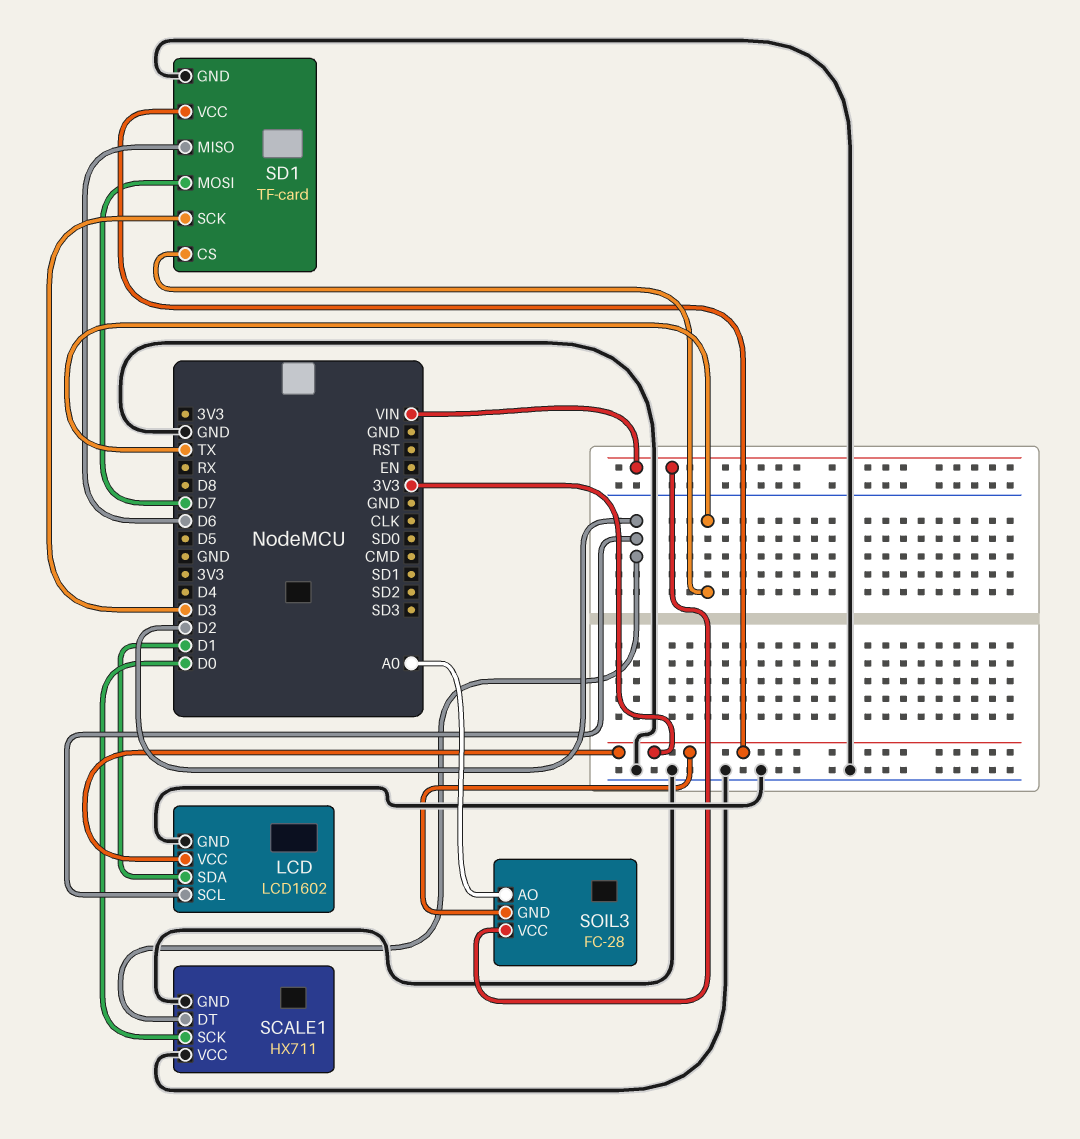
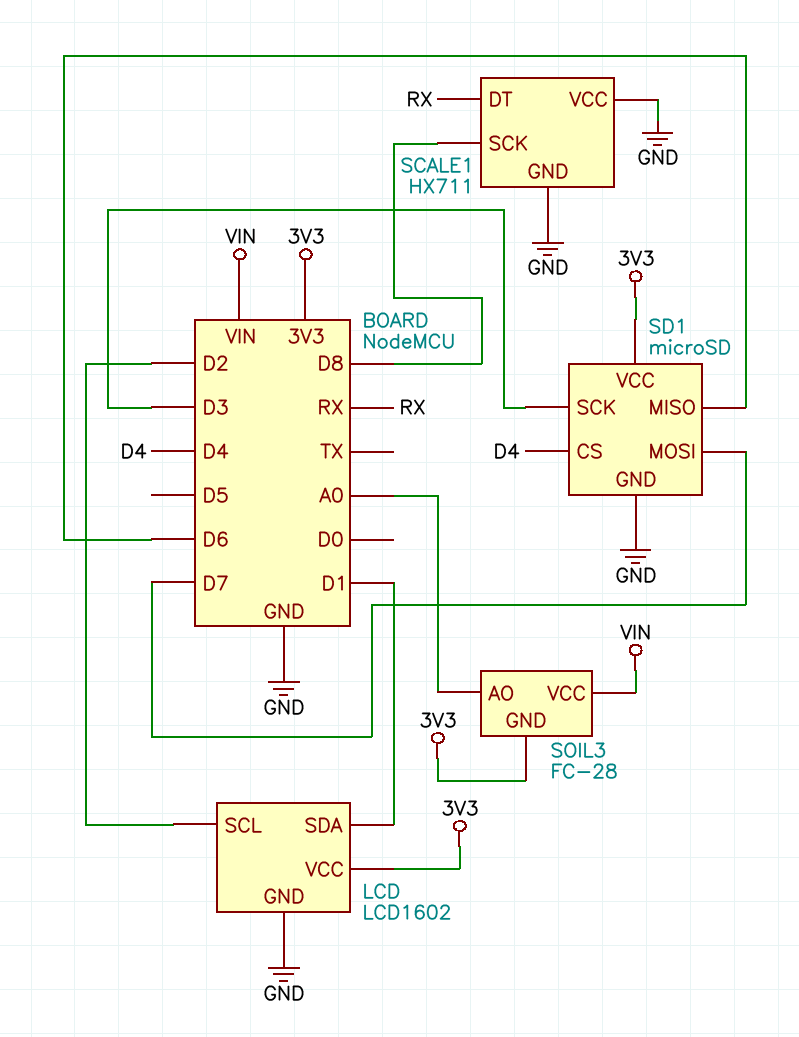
SCALE1 pin DT: D2 -> RX
SCALE1 pin SCK: D0 -> D8
SD1: TF-card -> microSD
SD1 pin CS: TX -> D4

